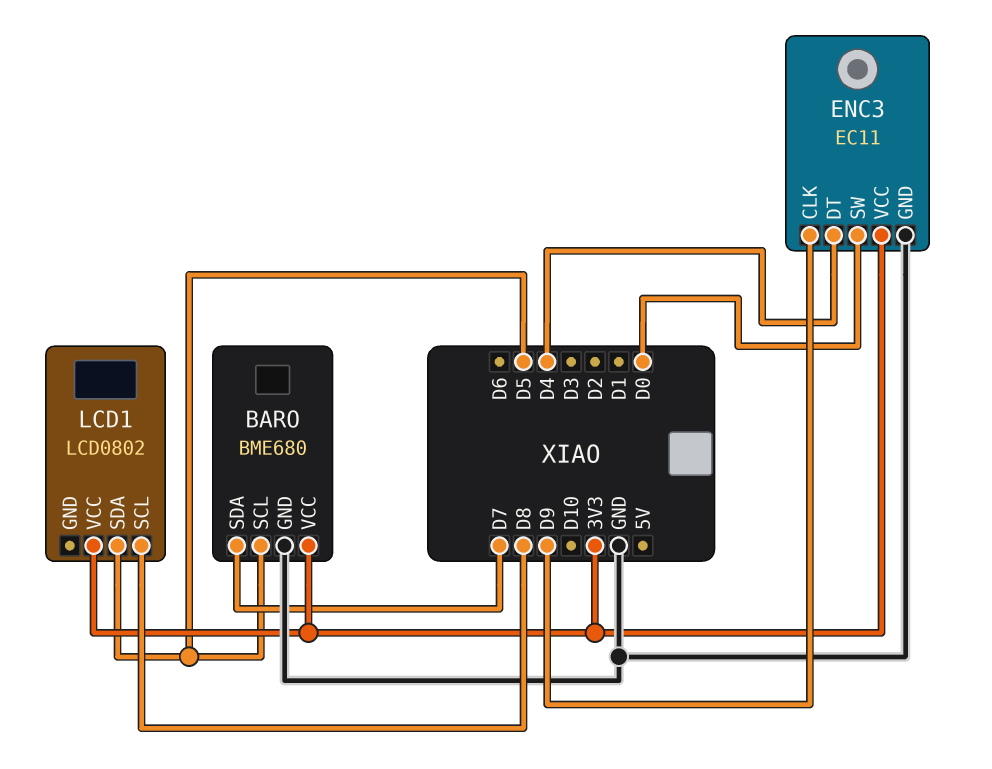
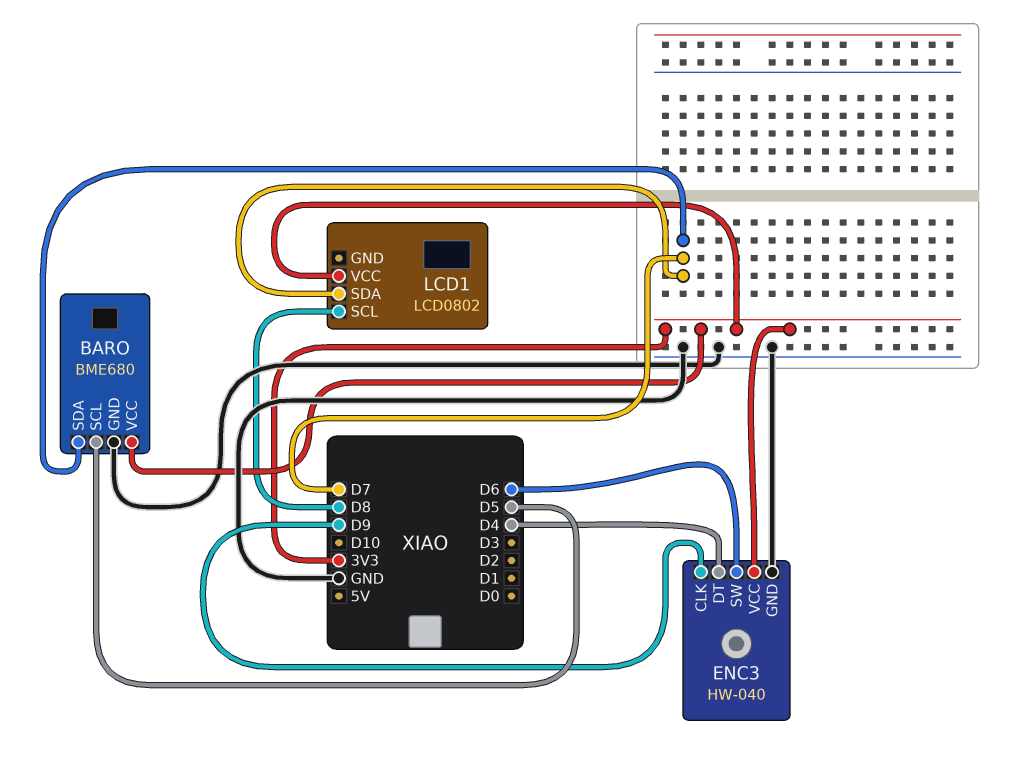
ENC3: EC11 -> HW-040
ENC3 pin SW: D0 -> D6
LCD1 pin SDA: D5 -> D7

